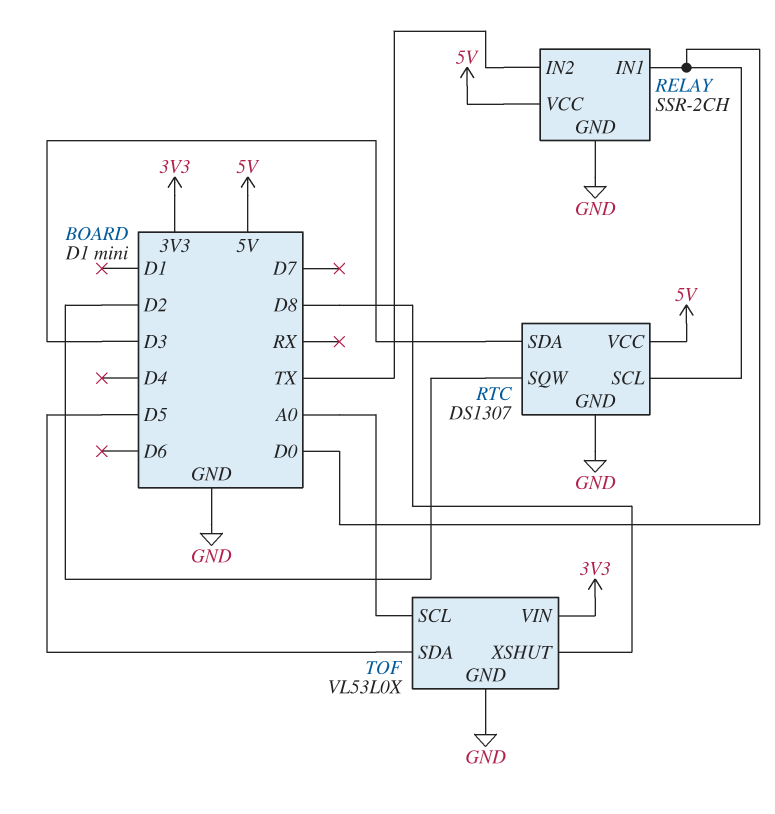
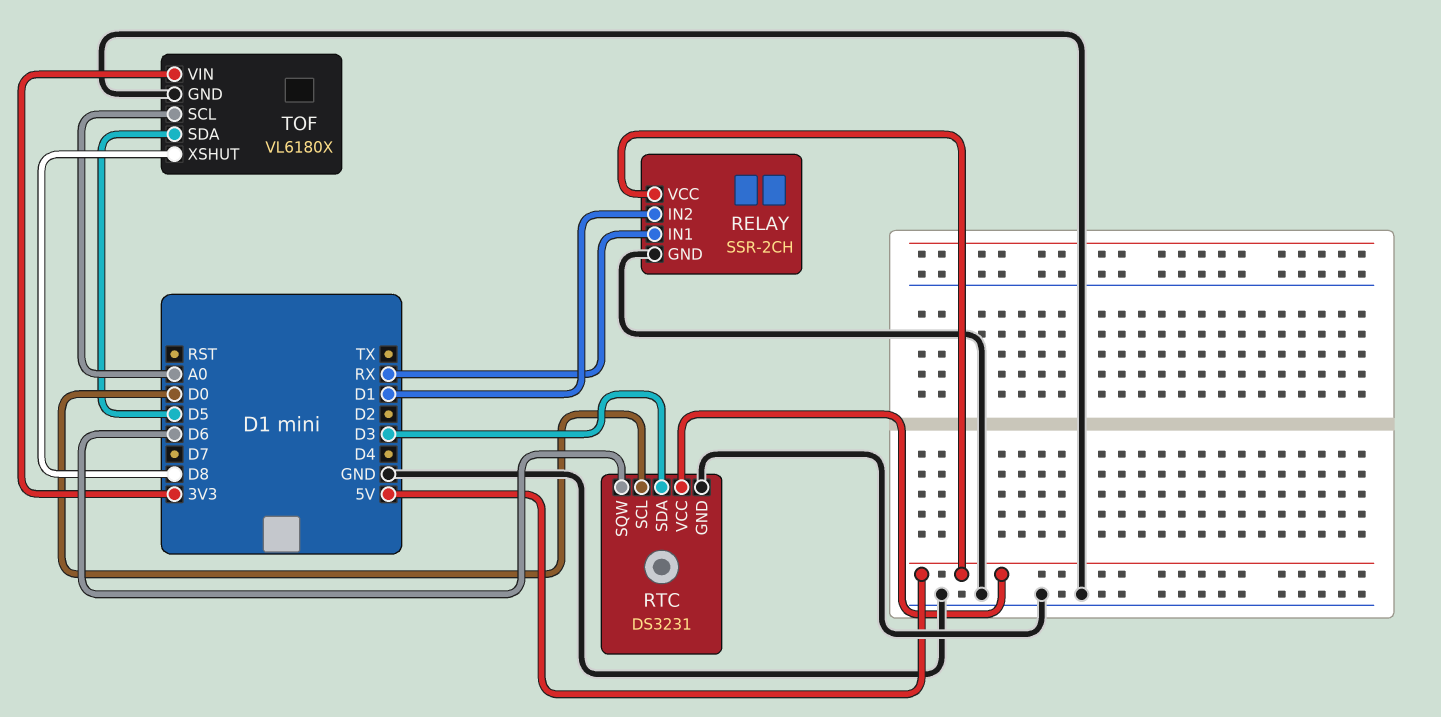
RELAY pin IN1: D0 -> RX
RELAY pin IN2: TX -> D1
RTC: DS1307 -> DS3231
RTC pin SQW: D2 -> D6
TOF: VL53L0X -> VL6180X

